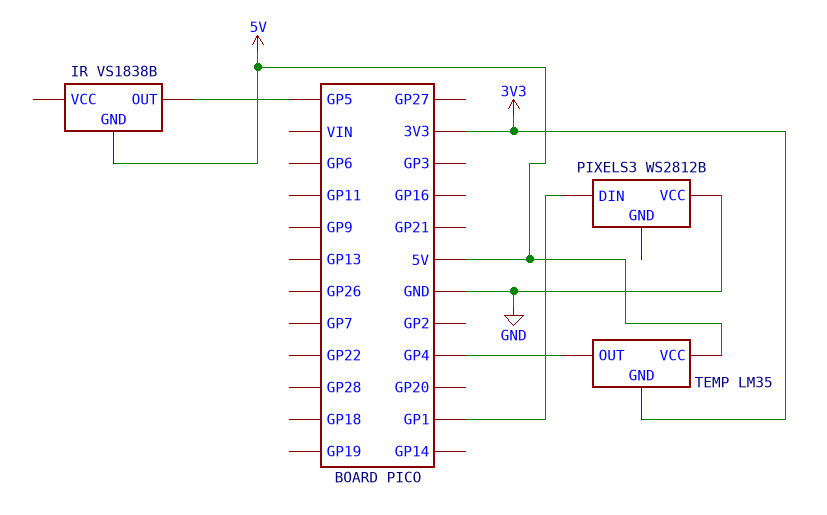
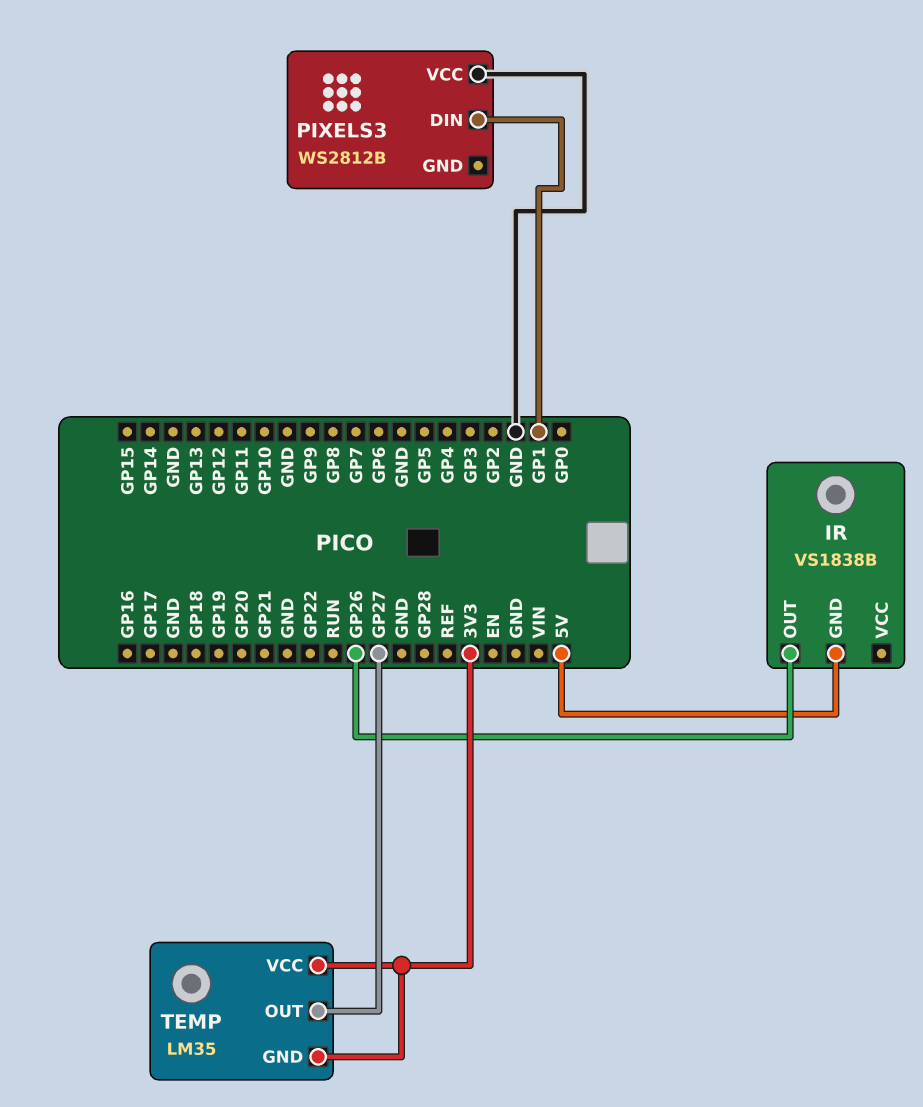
IR pin OUT: GP5 -> GP26
TEMP pin OUT: GP4 -> GP27
TEMP pin VCC: 5V -> 3V3

